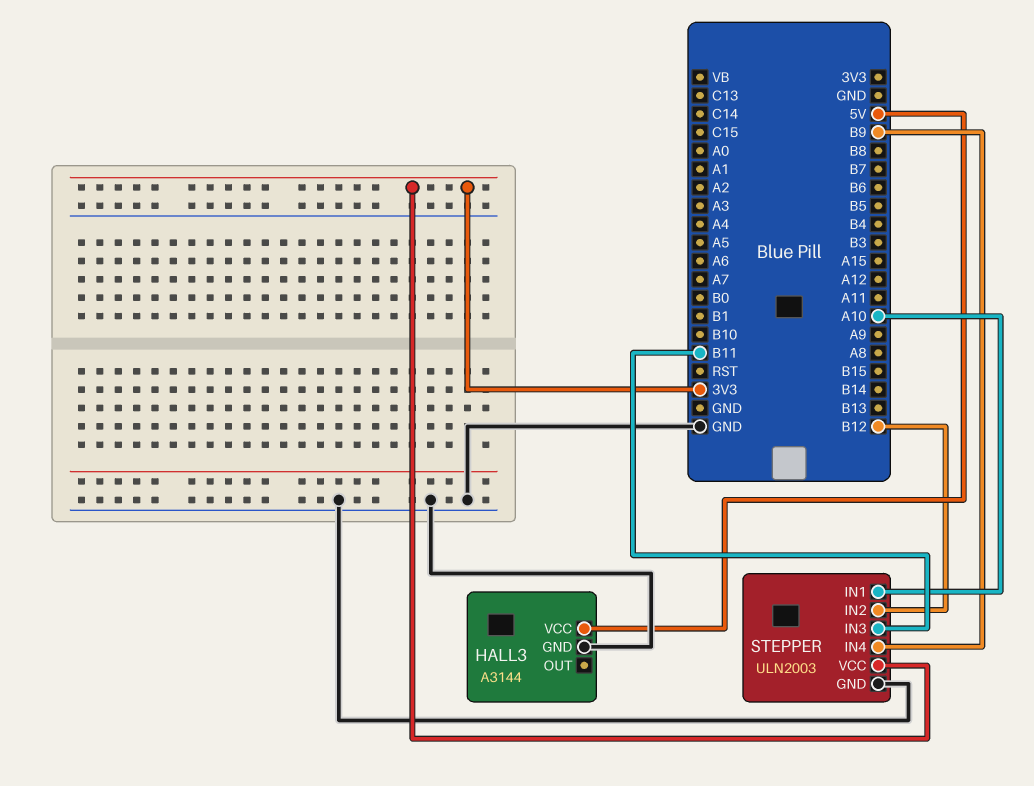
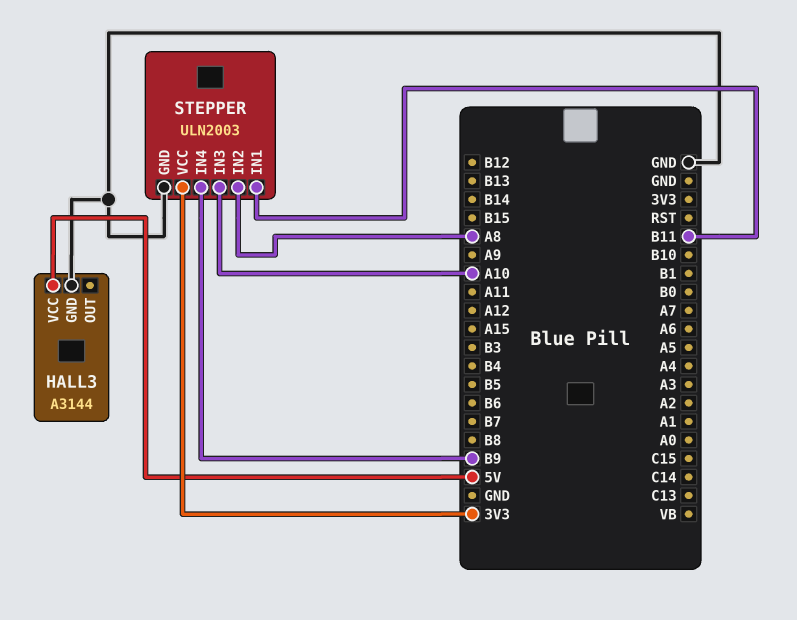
STEPPER pin IN1: A10 -> B11
STEPPER pin IN2: B12 -> A8
STEPPER pin IN3: B11 -> A10

